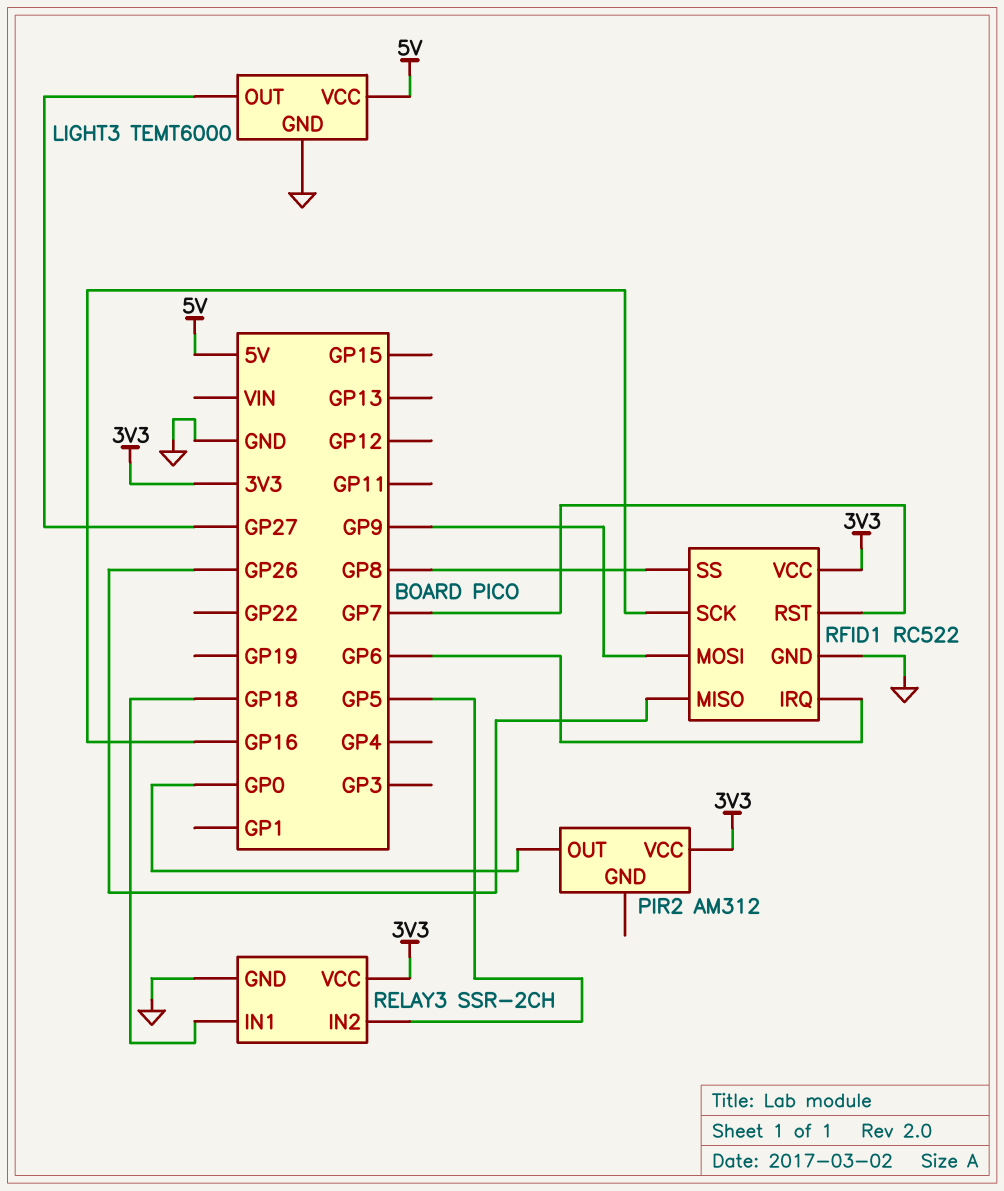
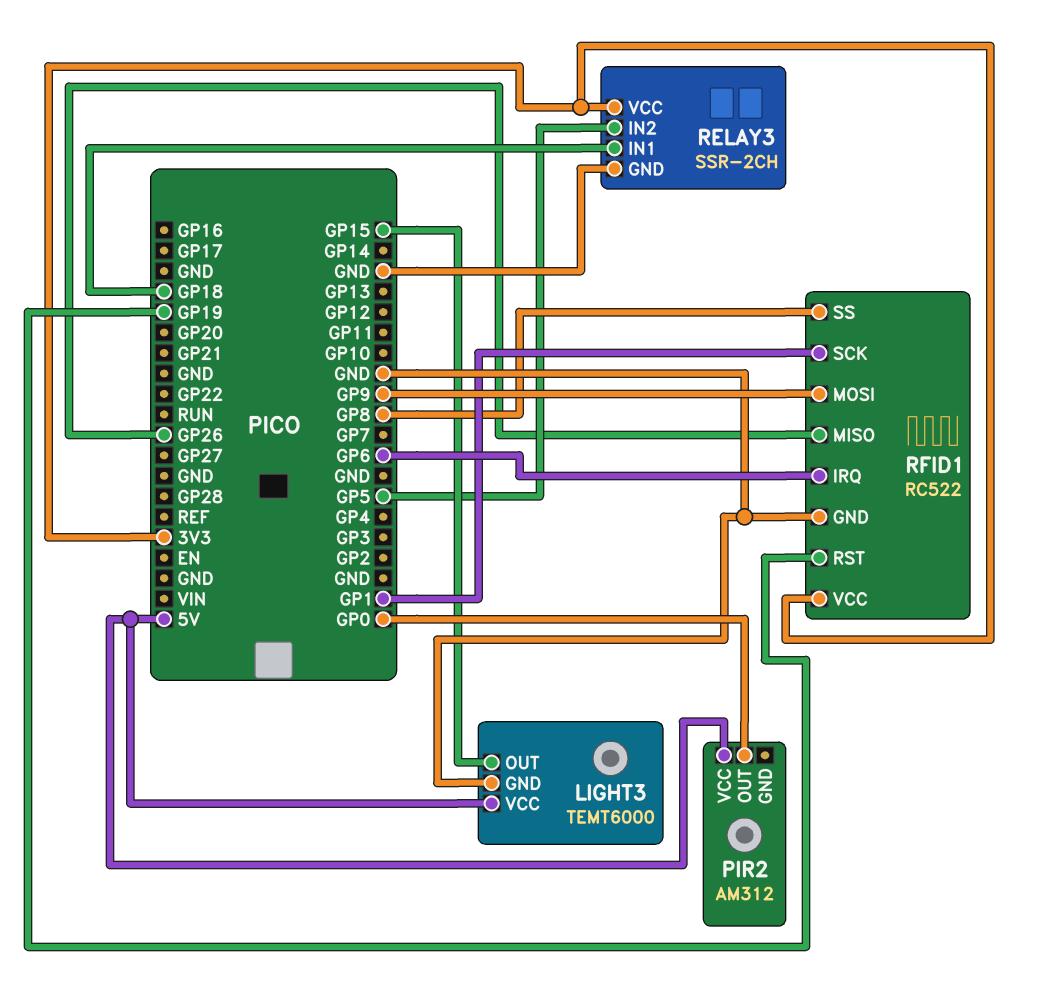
LIGHT3 pin OUT: GP27 -> GP15
PIR2 pin VCC: 3V3 -> 5V
RFID1 pin RST: GP7 -> GP19
RFID1 pin SCK: GP16 -> GP1

